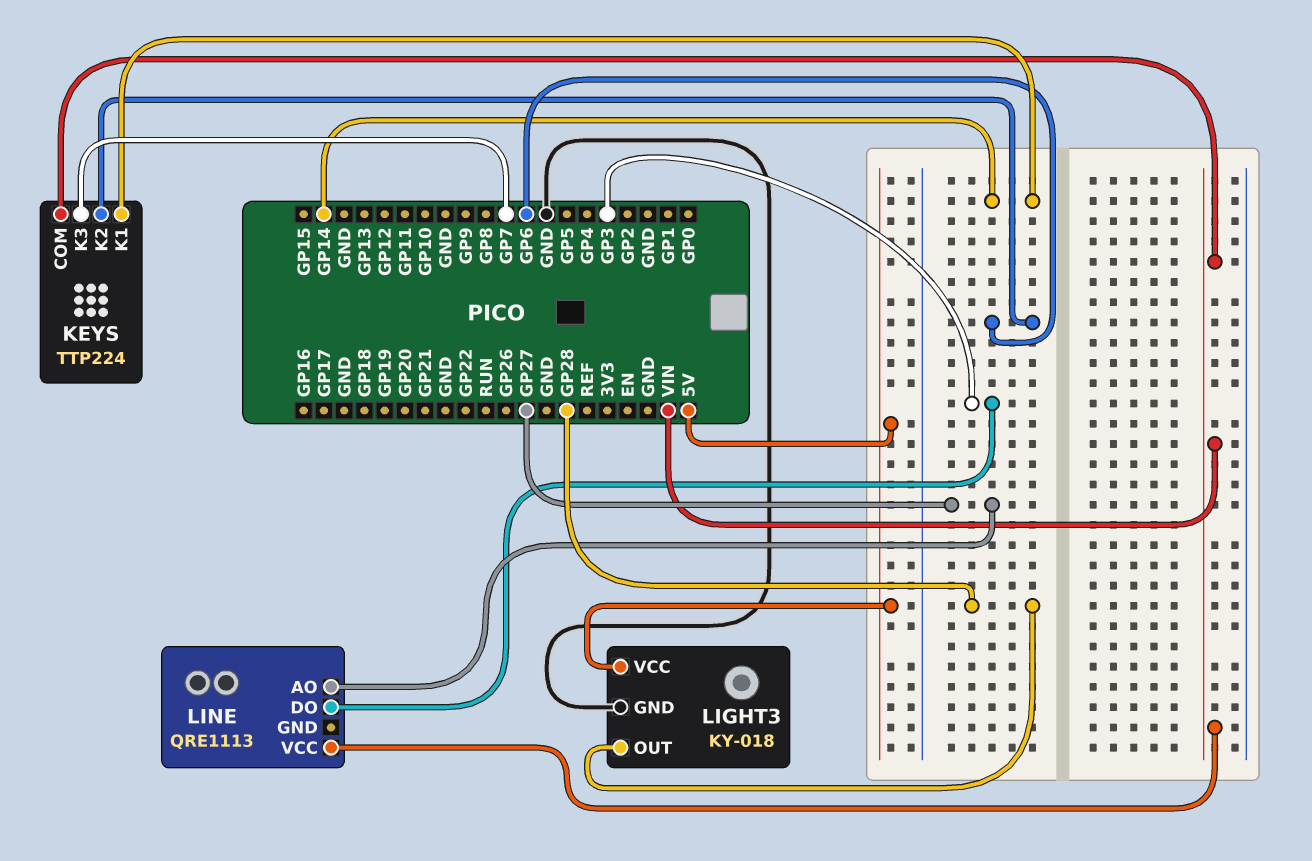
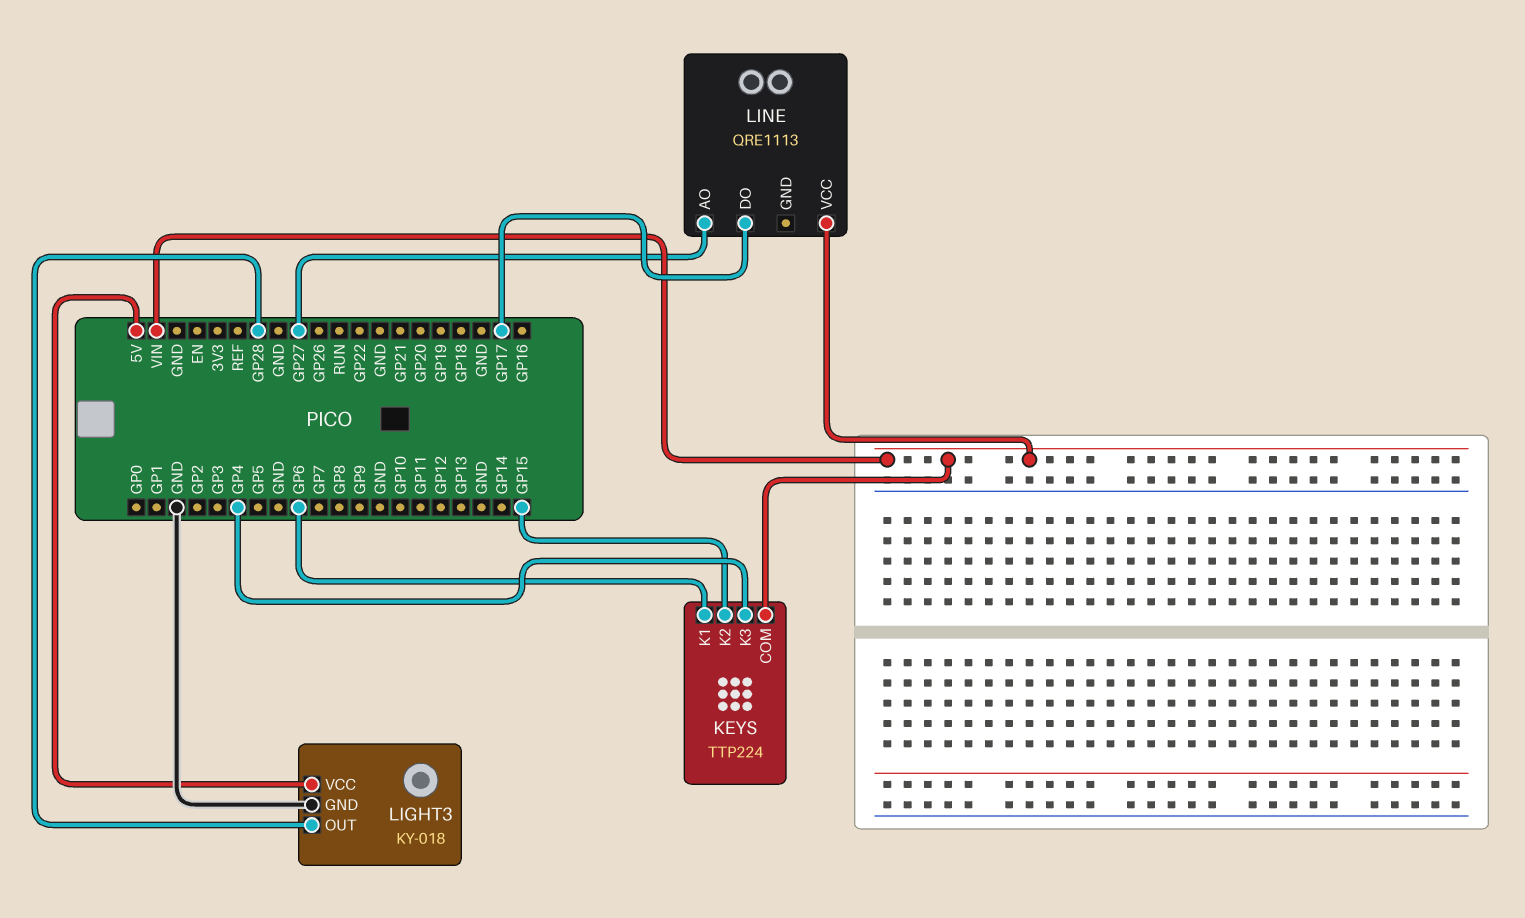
KEYS pin K1: GP14 -> GP6
KEYS pin K2: GP6 -> GP15
KEYS pin K3: GP7 -> GP4
LINE pin DO: GP3 -> GP17

